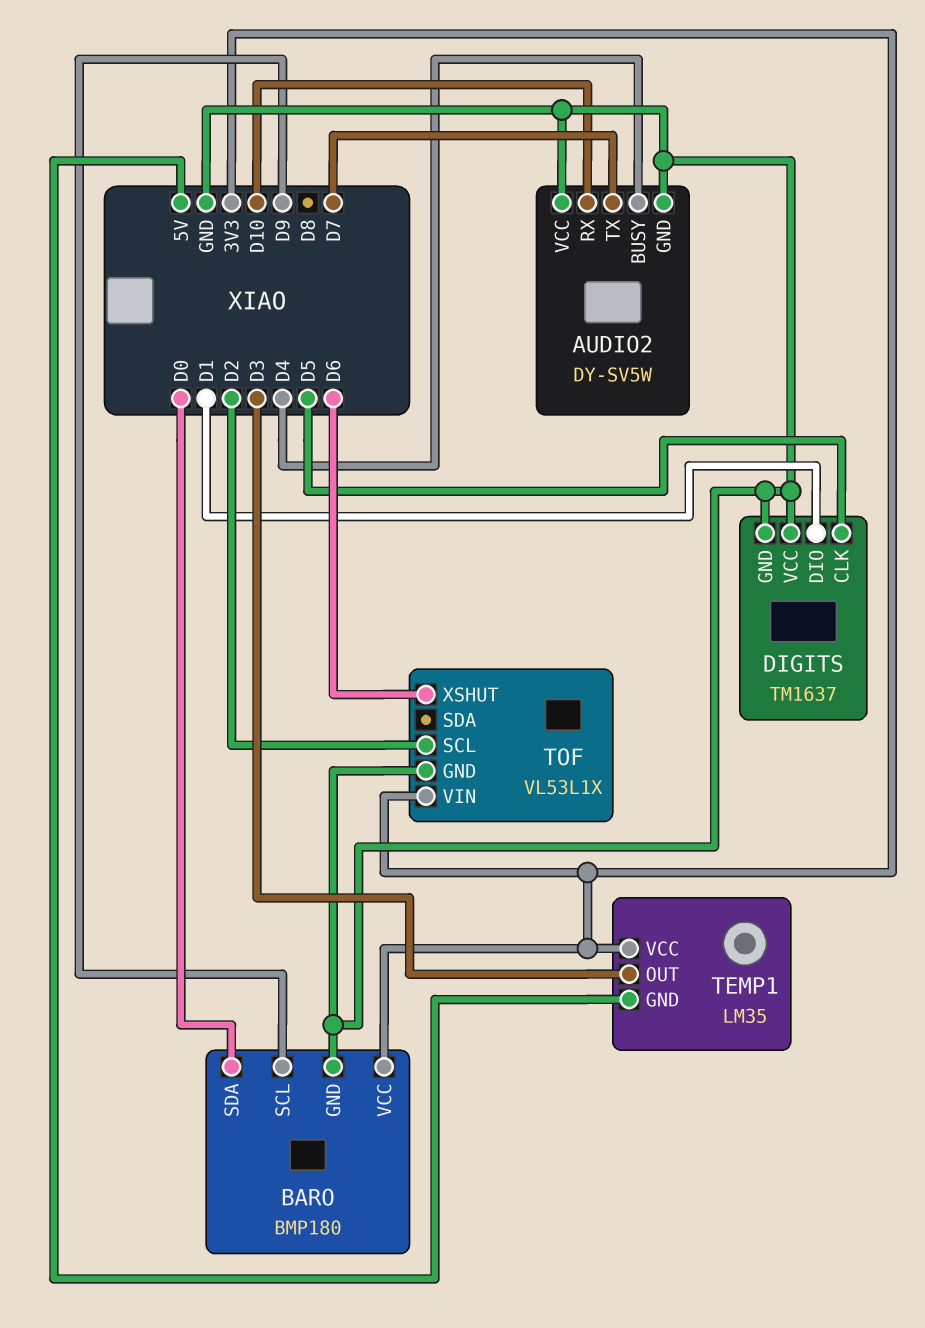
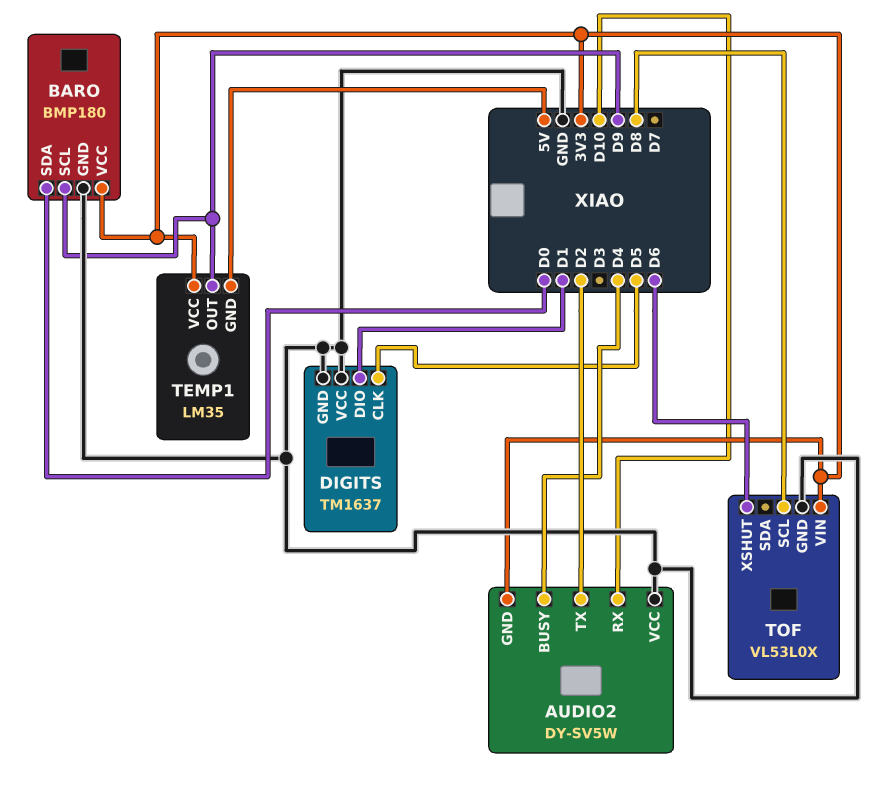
AUDIO2 pin GND: GND -> 3V3
AUDIO2 pin TX: D7 -> D2
TEMP1 pin OUT: D3 -> D9
TOF: VL53L1X -> VL53L0X
TOF pin SCL: D2 -> D8

